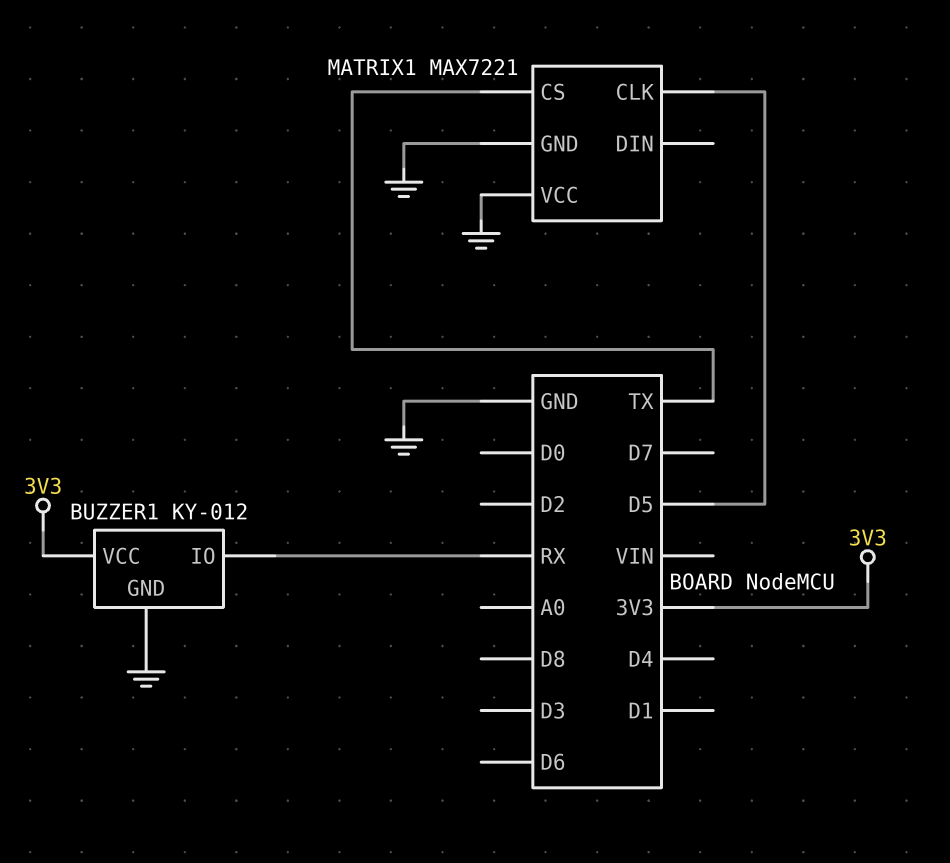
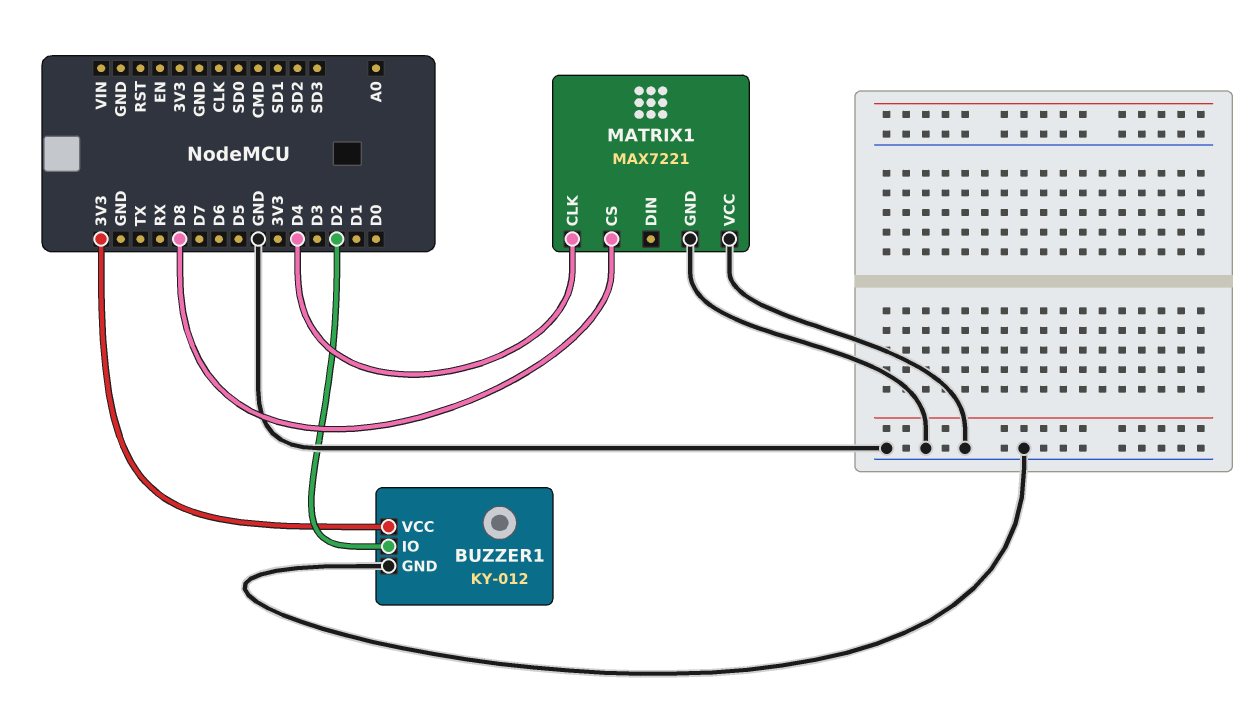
BUZZER1 pin IO: RX -> D2
MATRIX1 pin CLK: D5 -> D4
MATRIX1 pin CS: TX -> D8

